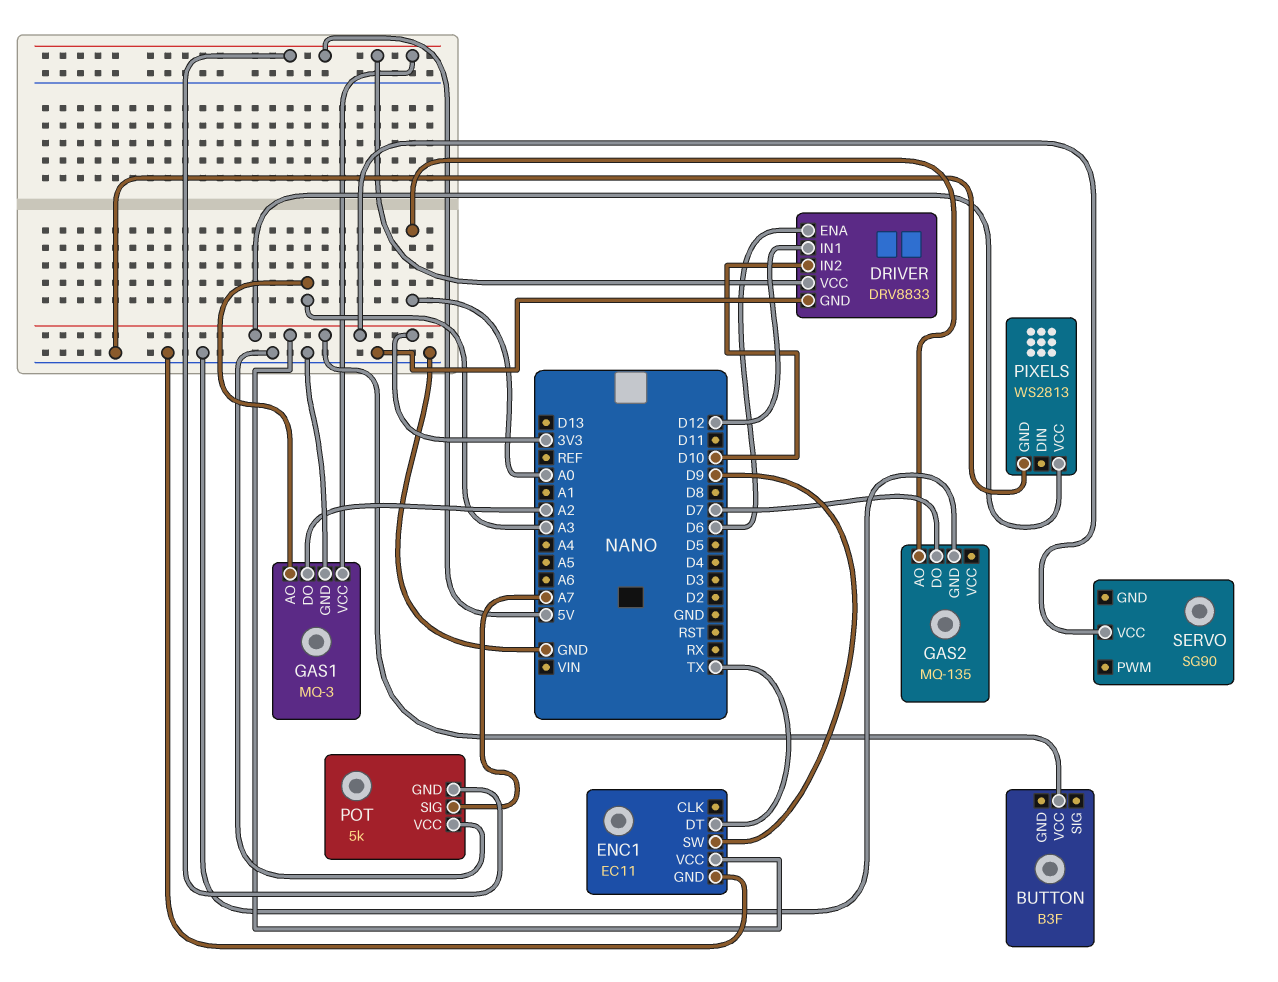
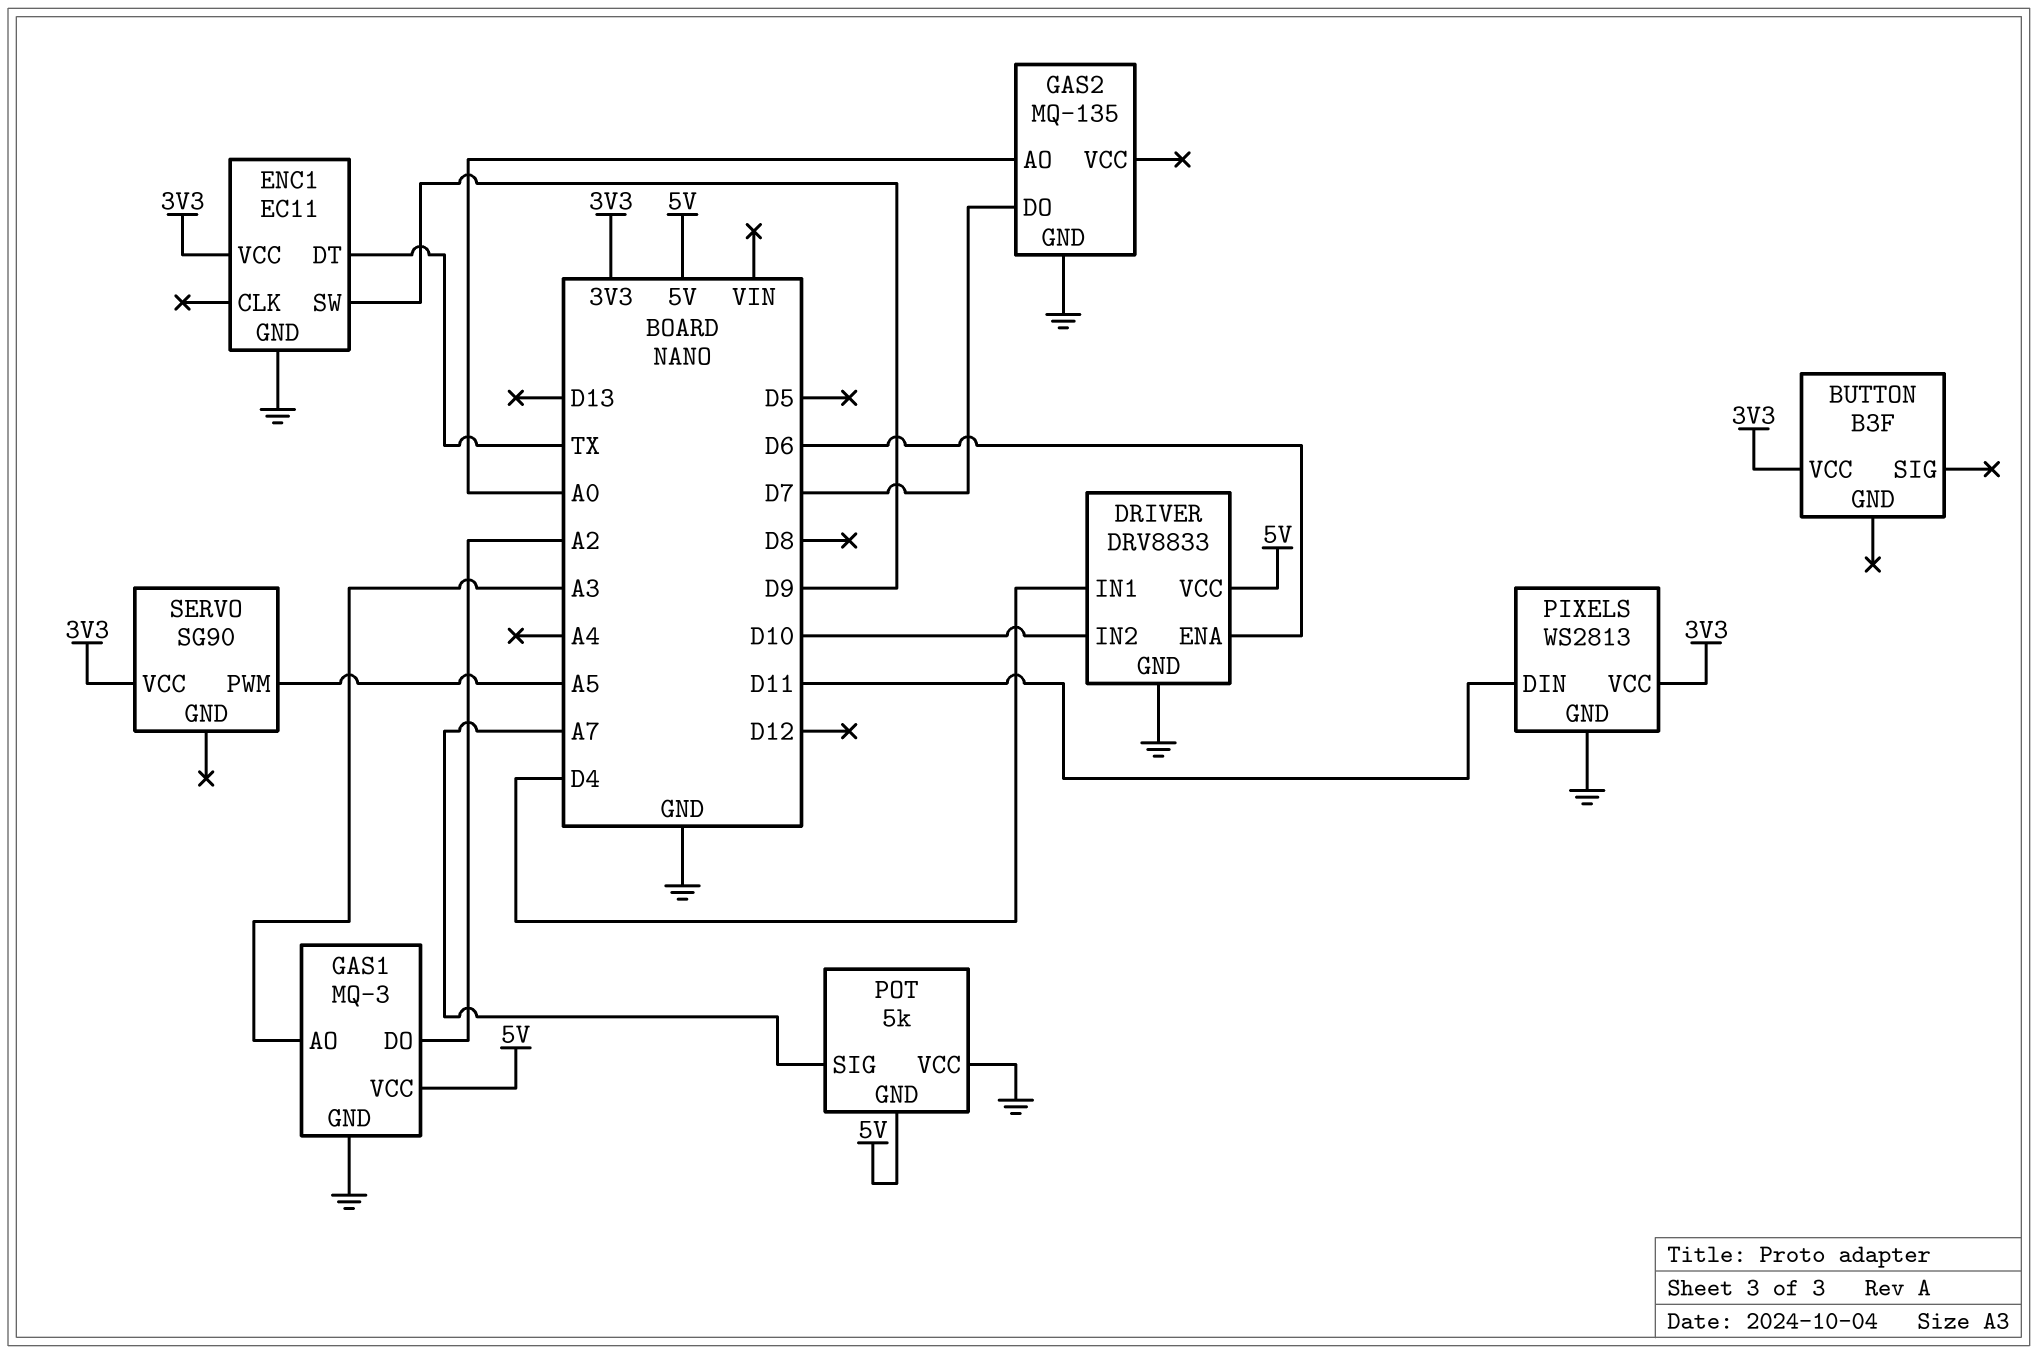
DRIVER pin IN1: D12 -> D4
PIXELS pin DIN: none -> D11
SERVO pin PWM: none -> A5

